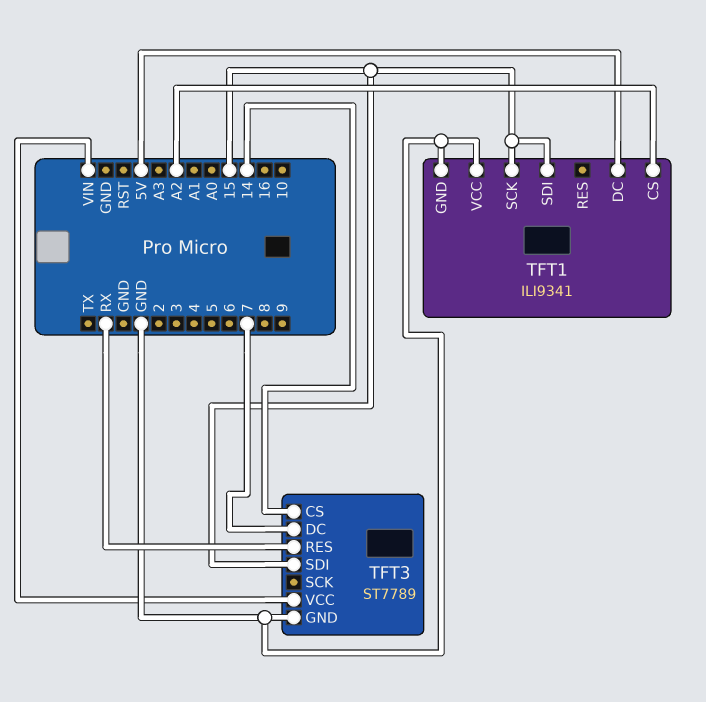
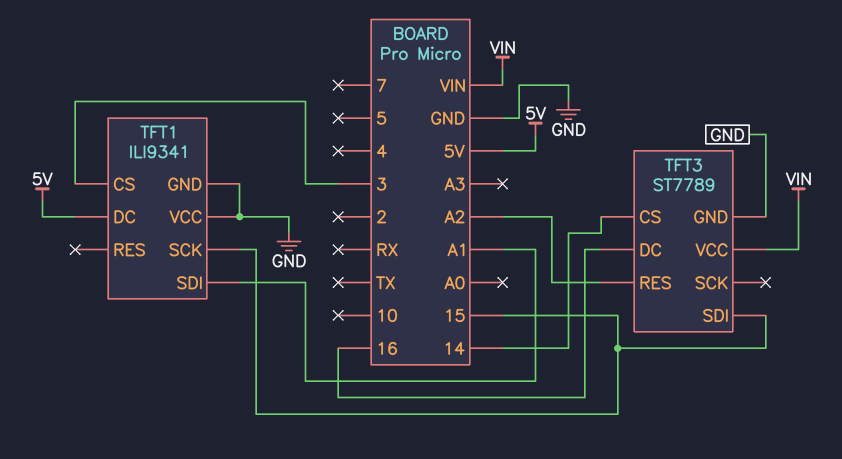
TFT1 pin CS: A2 -> 3
TFT1 pin SDI: 15 -> A1
TFT3 pin DC: 7 -> 16
TFT3 pin RES: RX -> A2

